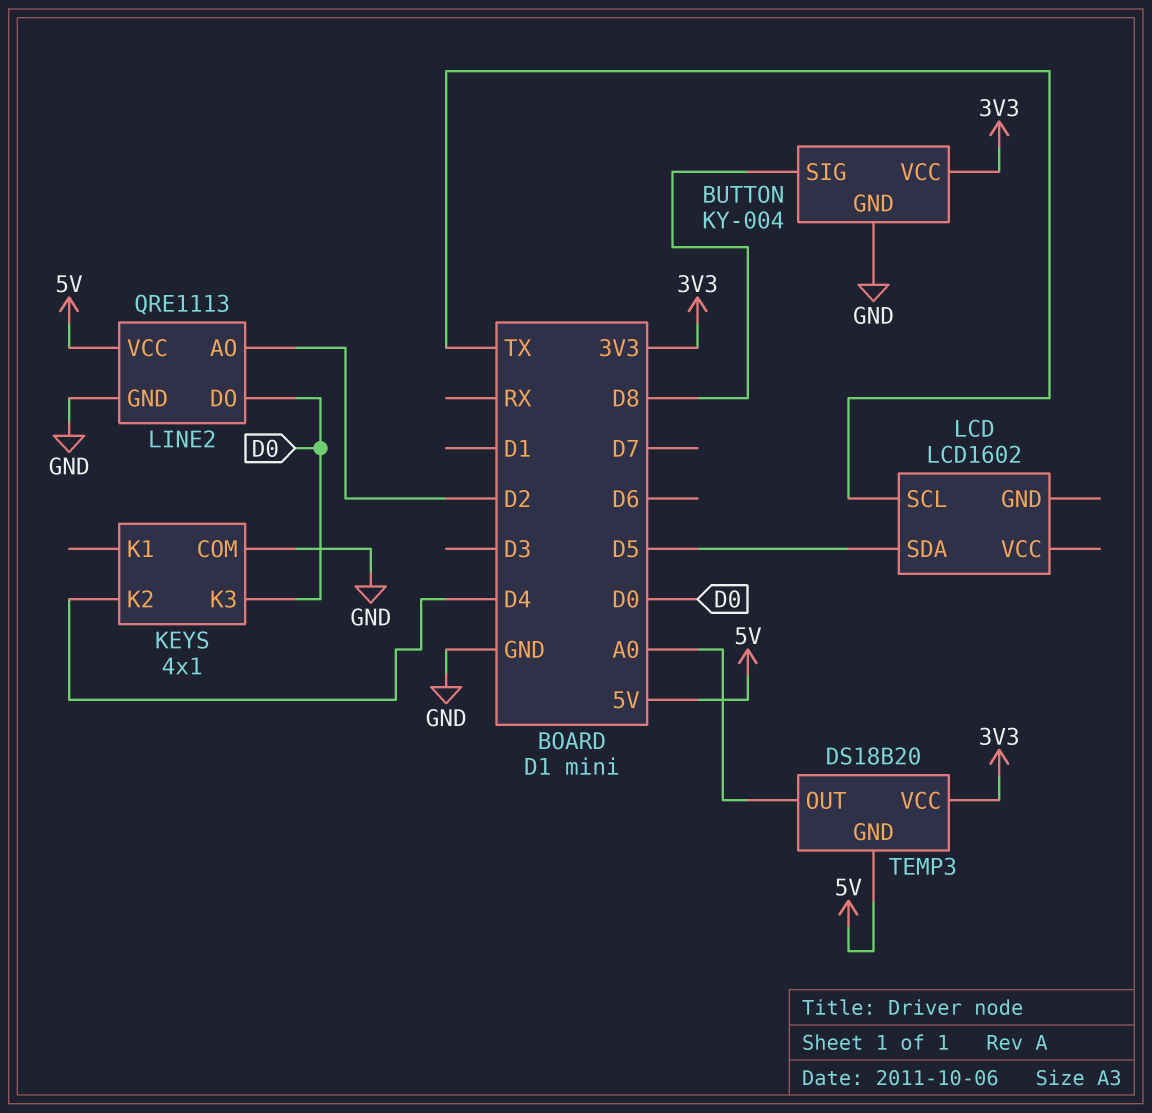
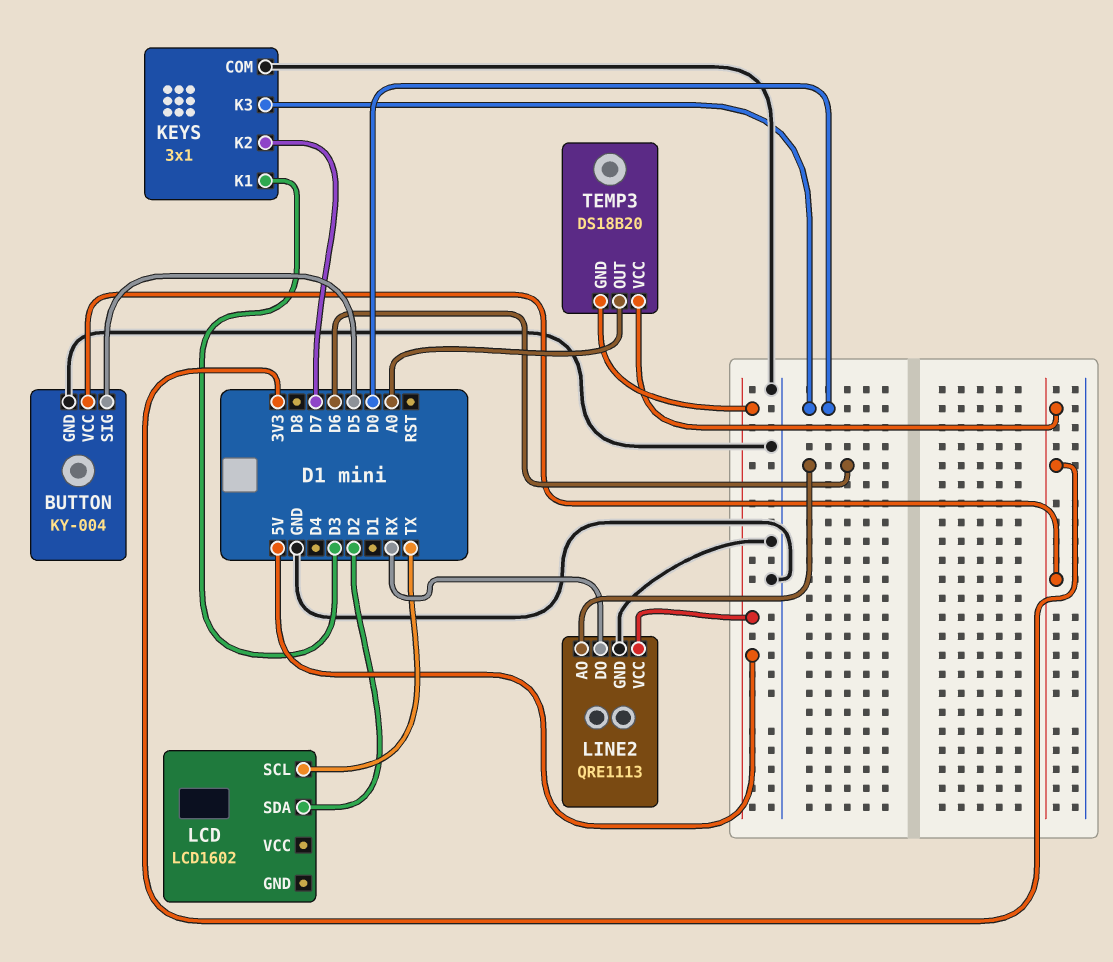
BUTTON pin SIG: D8 -> D5
KEYS: 4x1 -> 3x1
KEYS pin K1: none -> D3
KEYS pin K2: D4 -> D7
LCD pin SDA: D5 -> D2
LINE2 pin AO: D2 -> D6
LINE2 pin DO: D0 -> RX

